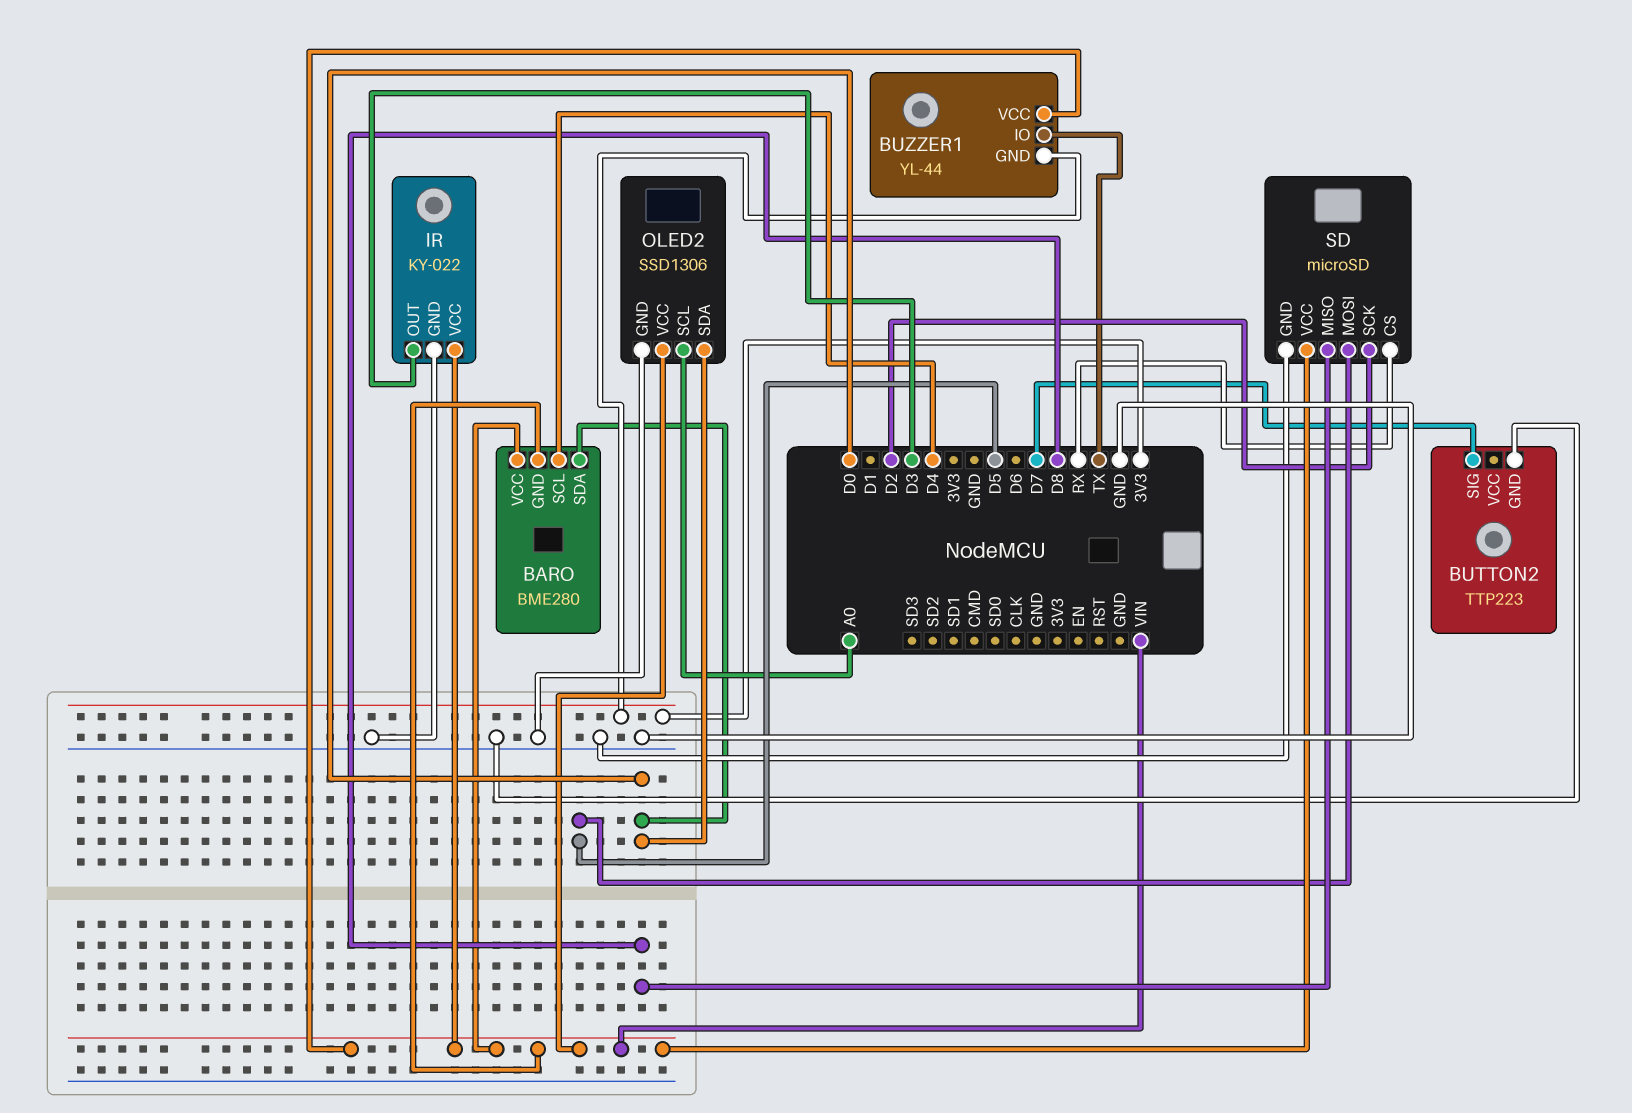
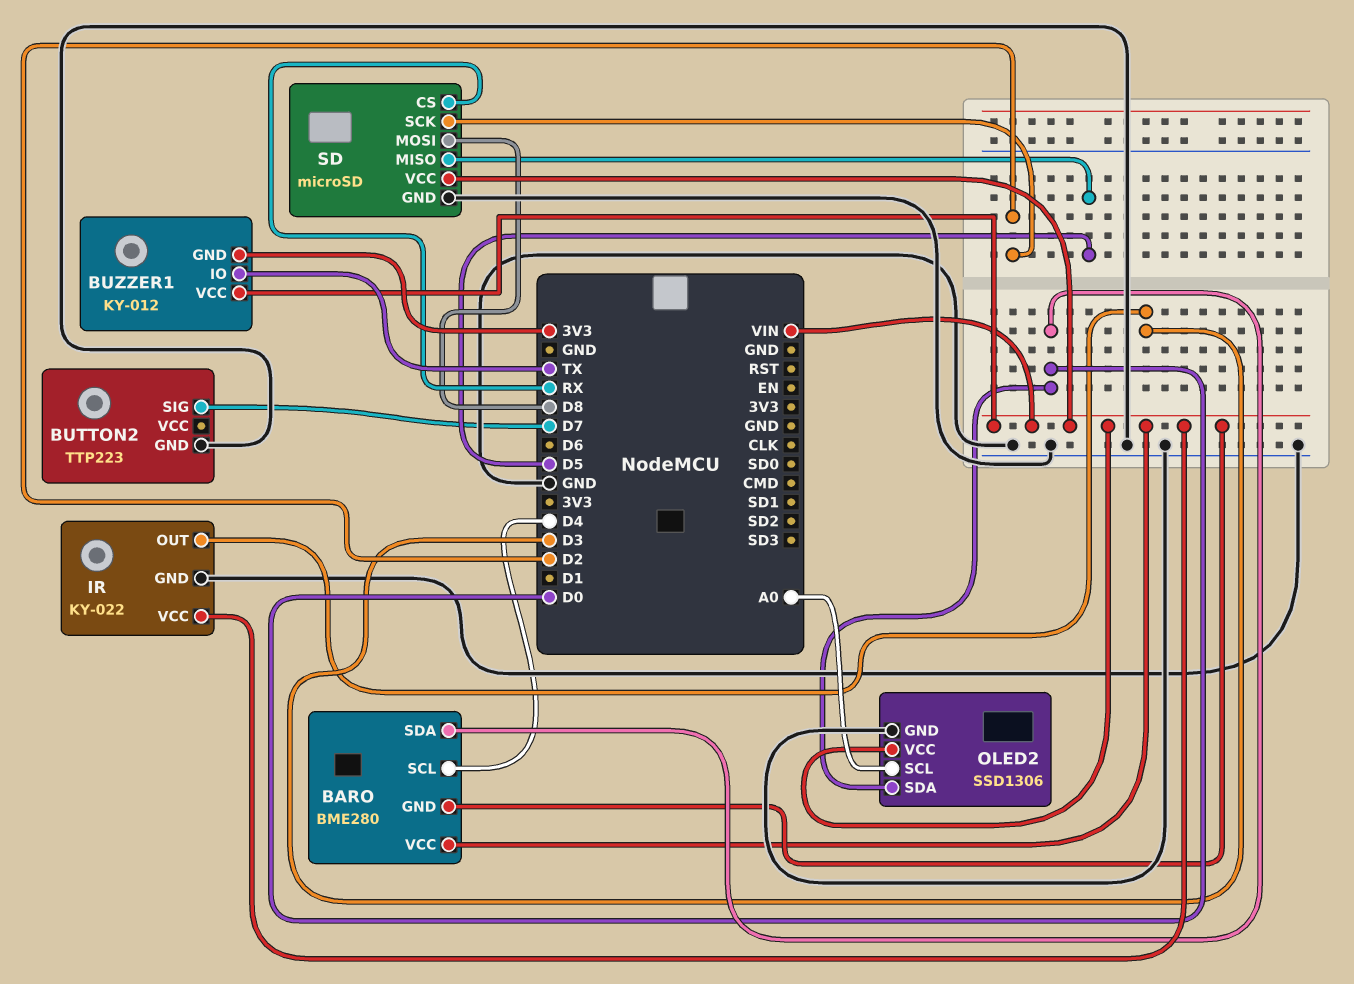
BUZZER1: YL-44 -> KY-012
SD pin MISO: D8 -> D5
SD pin MOSI: D5 -> D8

